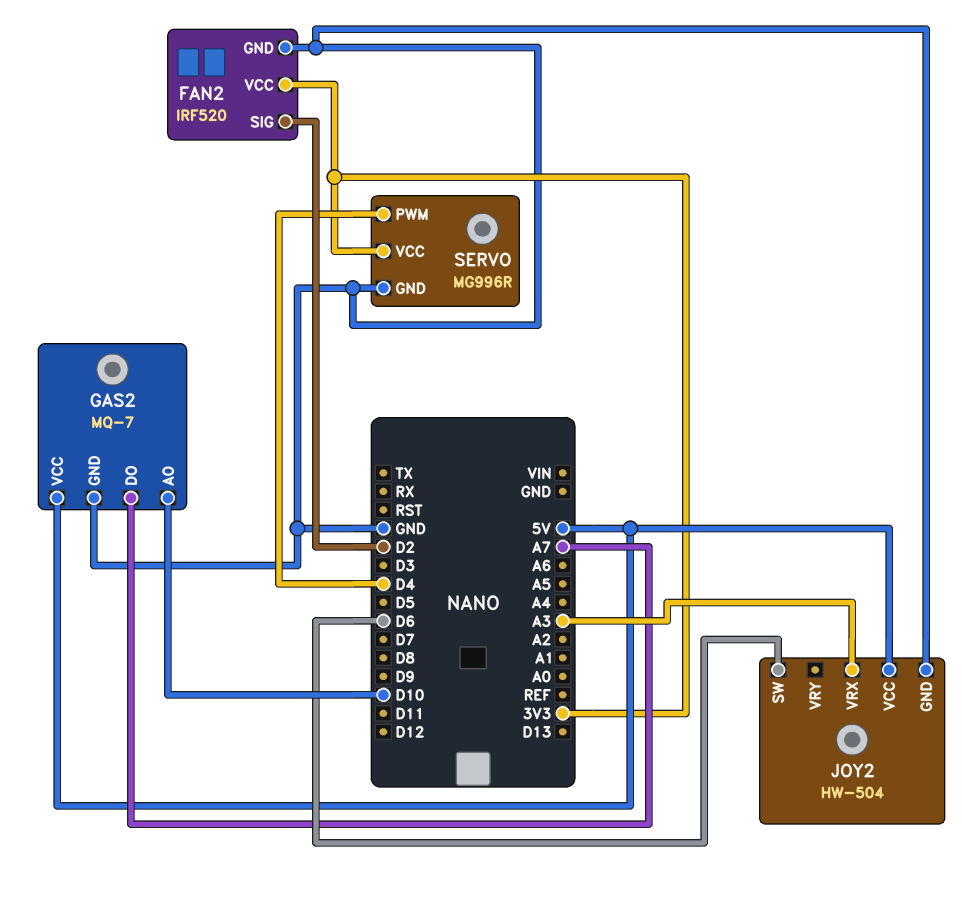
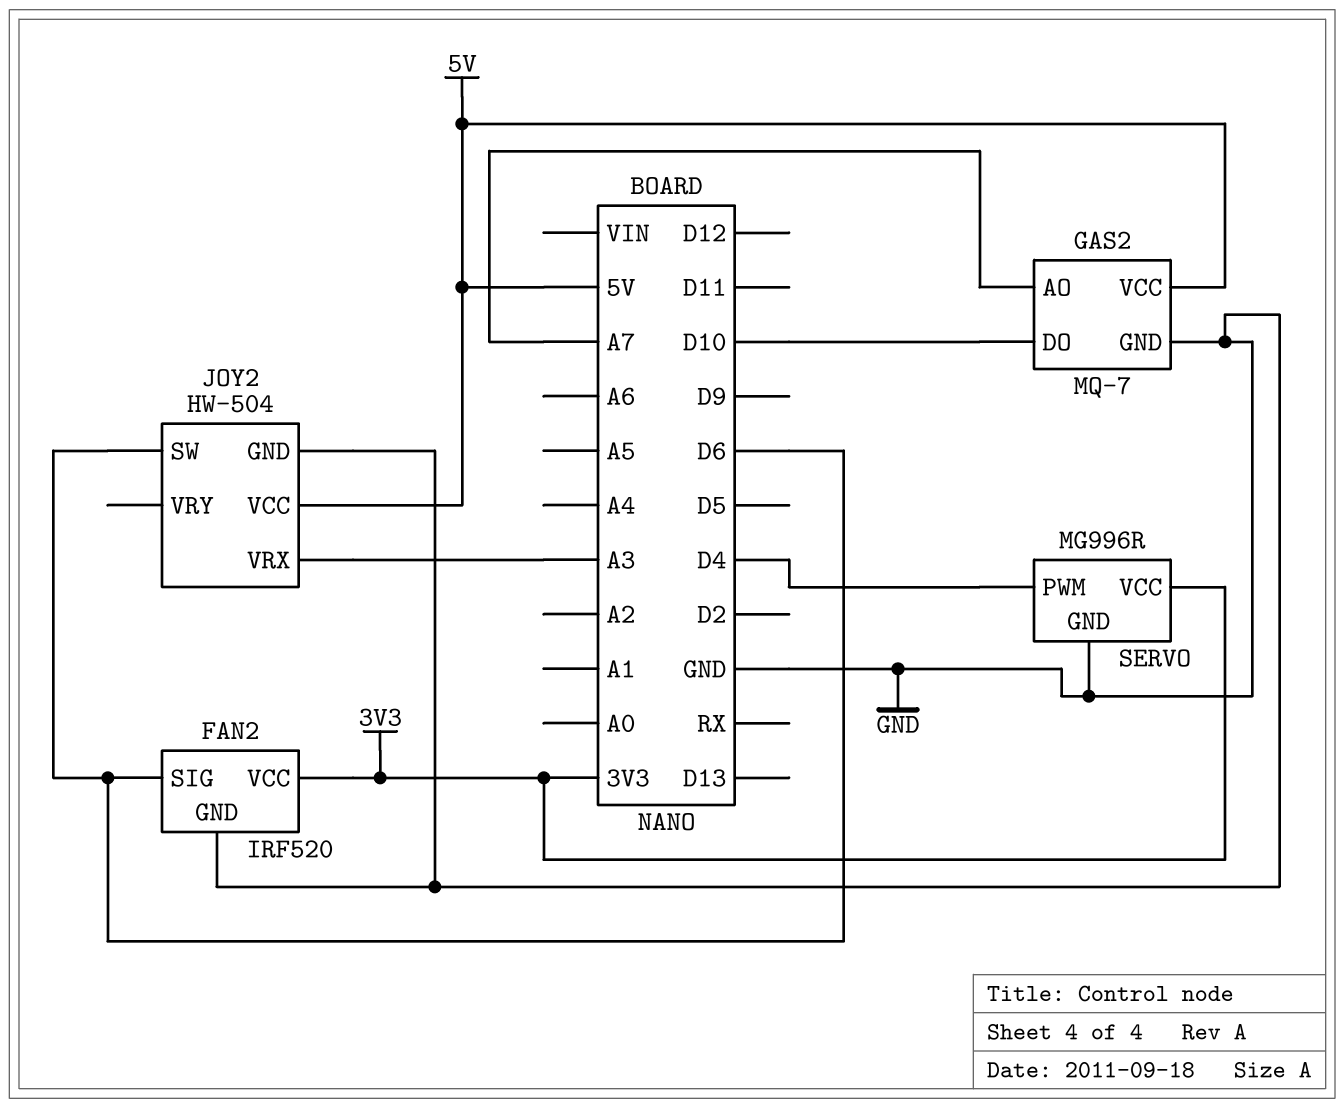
FAN2 pin SIG: D2 -> D6
GAS2 pin AO: D10 -> A7
GAS2 pin DO: A7 -> D10

